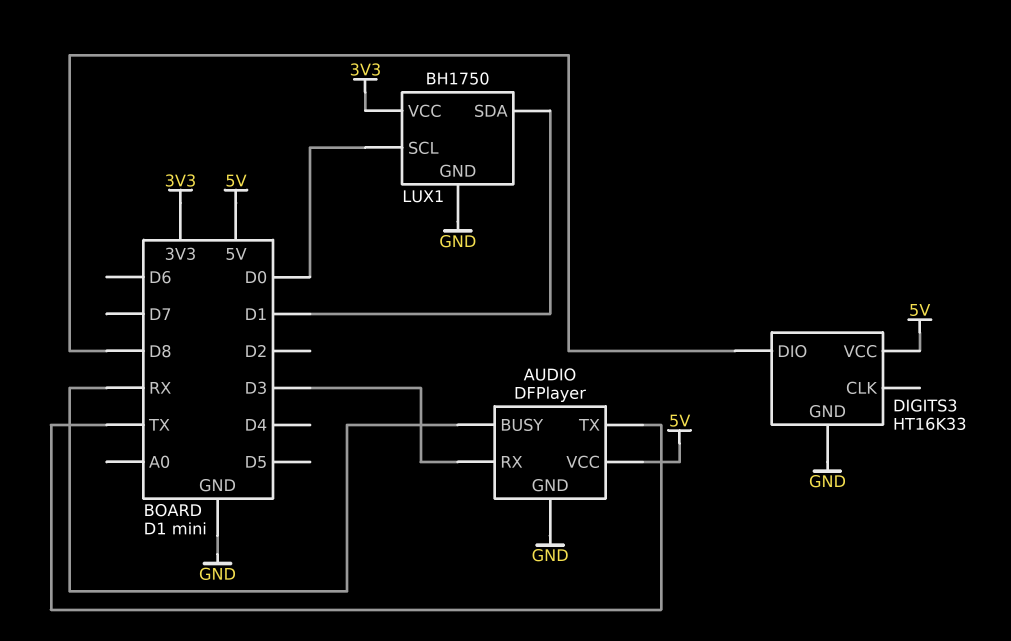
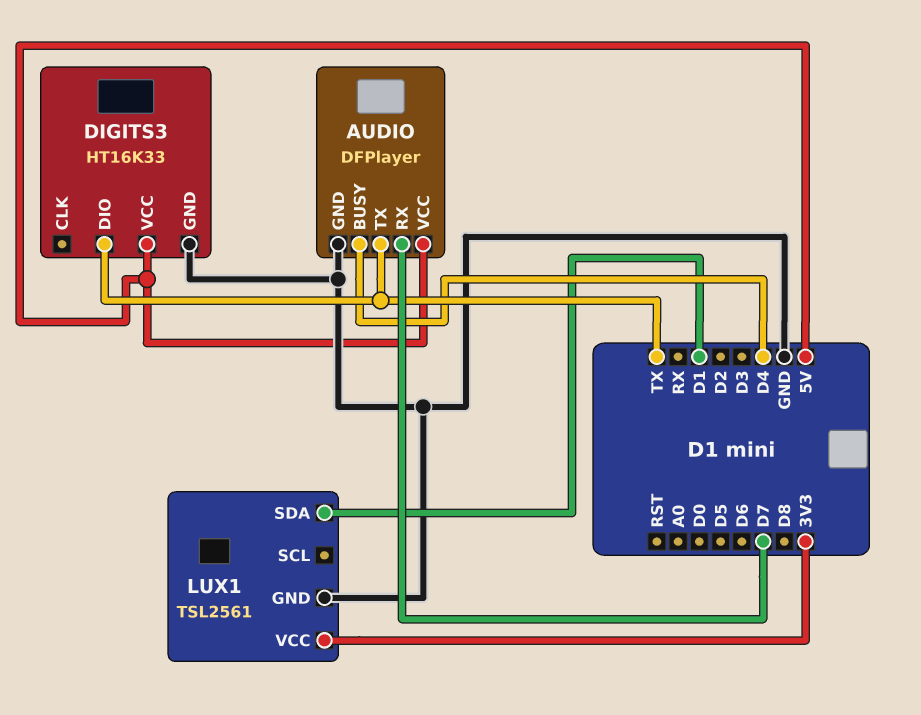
AUDIO pin BUSY: RX -> D4
AUDIO pin RX: D3 -> D7
DIGITS3 pin DIO: D8 -> TX
LUX1: BH1750 -> TSL2561
LUX1 pin SCL: D0 -> none

